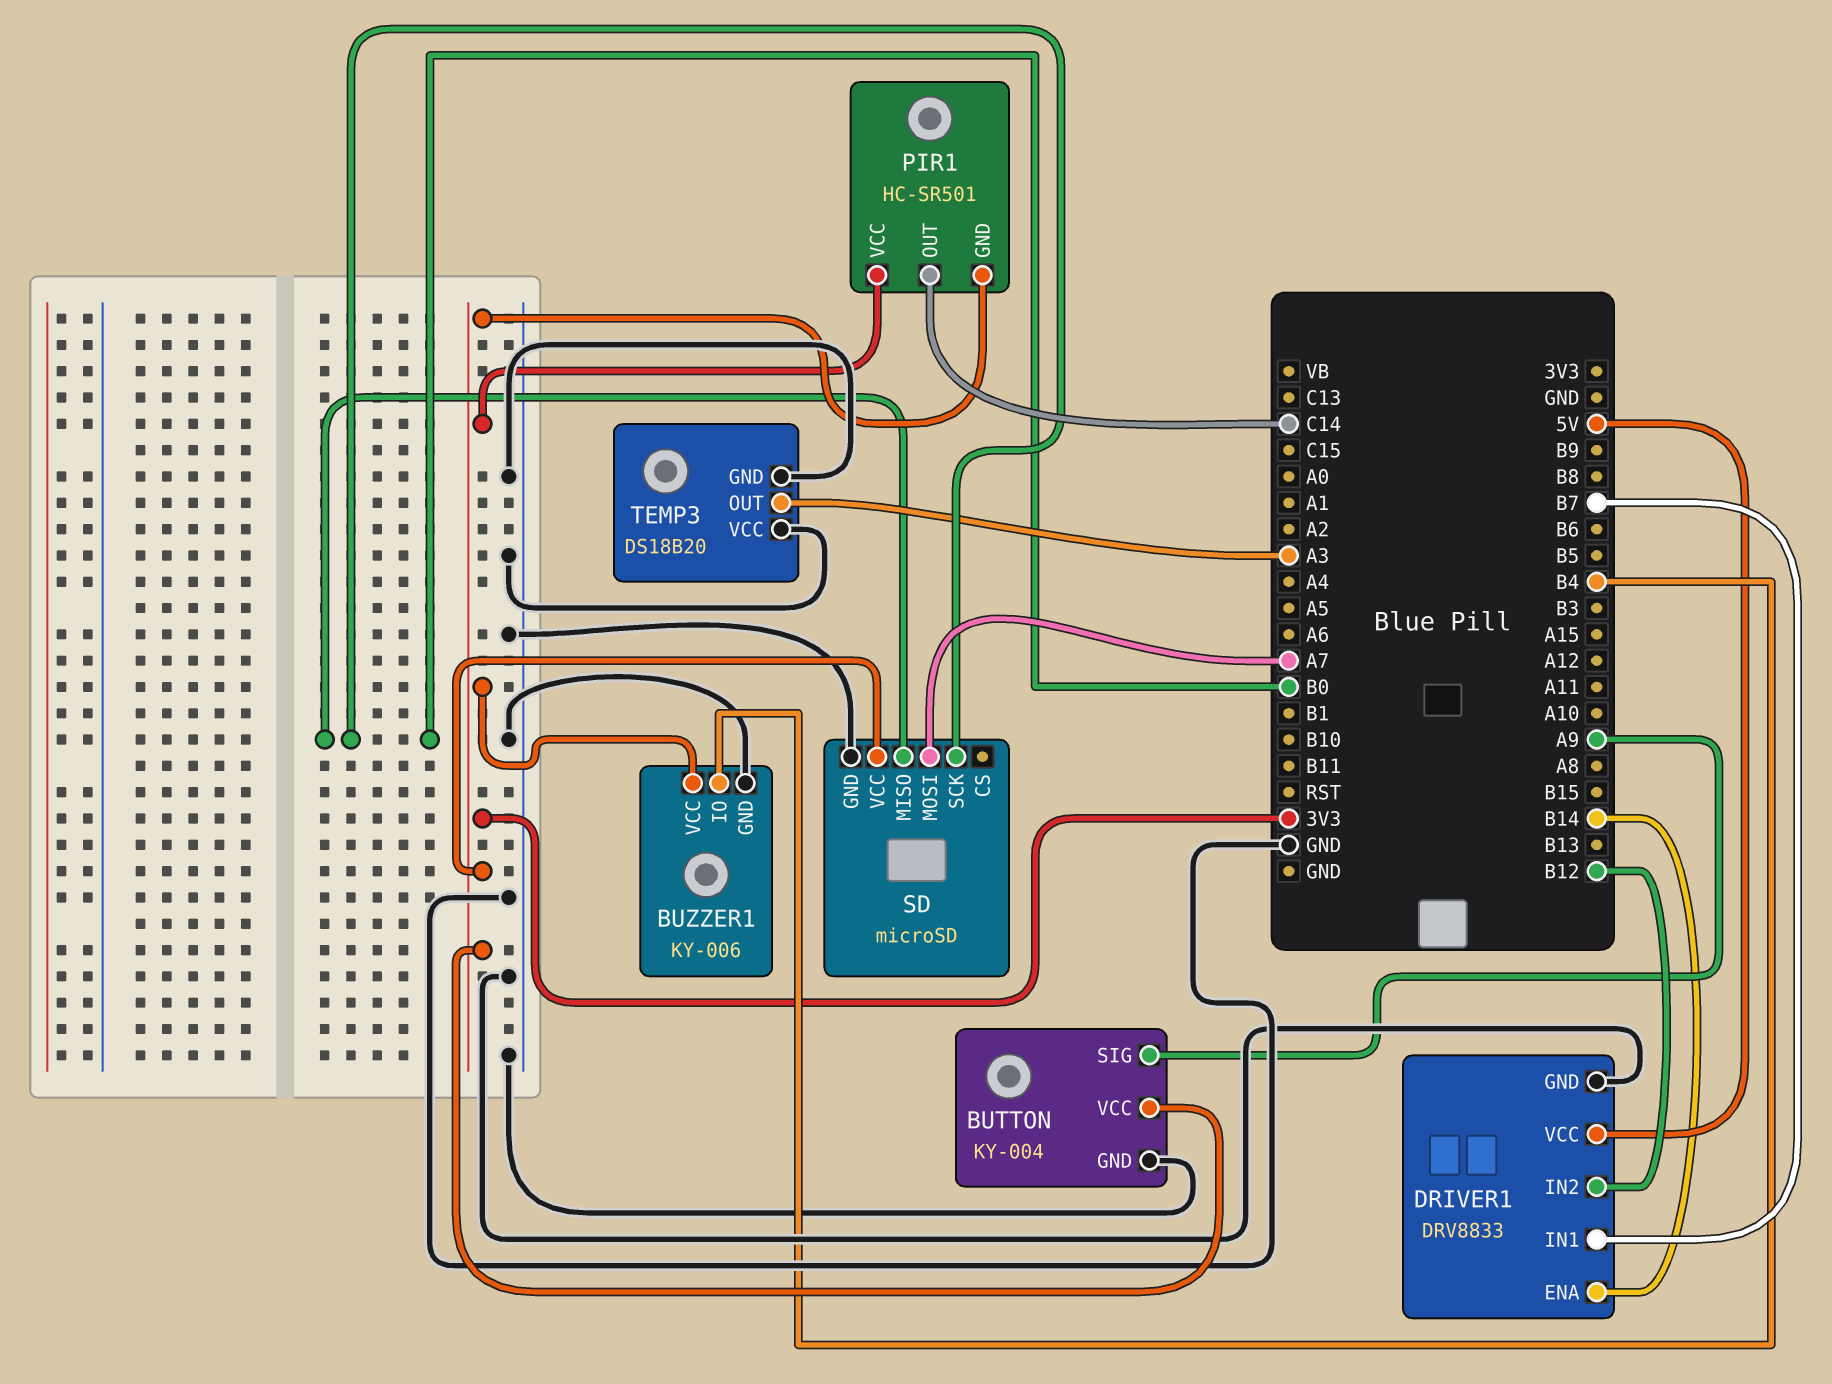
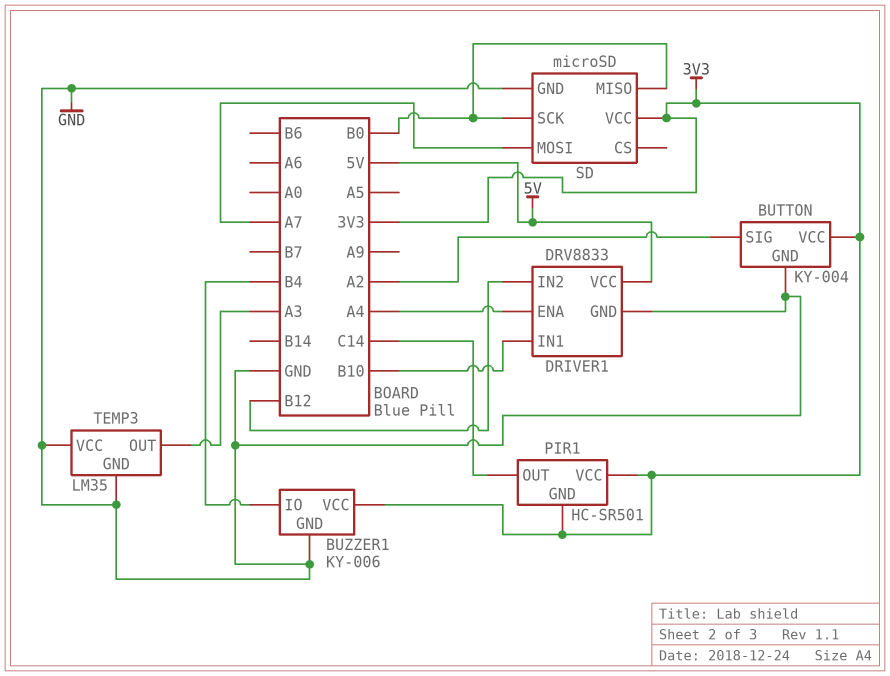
BUTTON pin SIG: A9 -> A2
DRIVER1 pin ENA: B14 -> A4
DRIVER1 pin IN1: B7 -> B10
TEMP3: DS18B20 -> LM35

